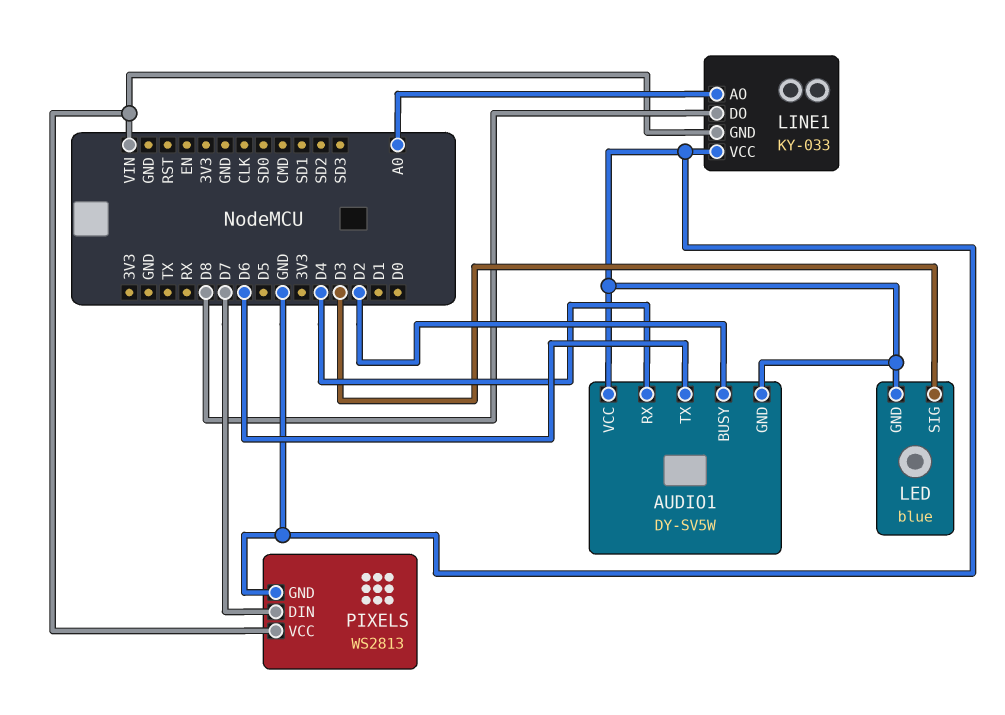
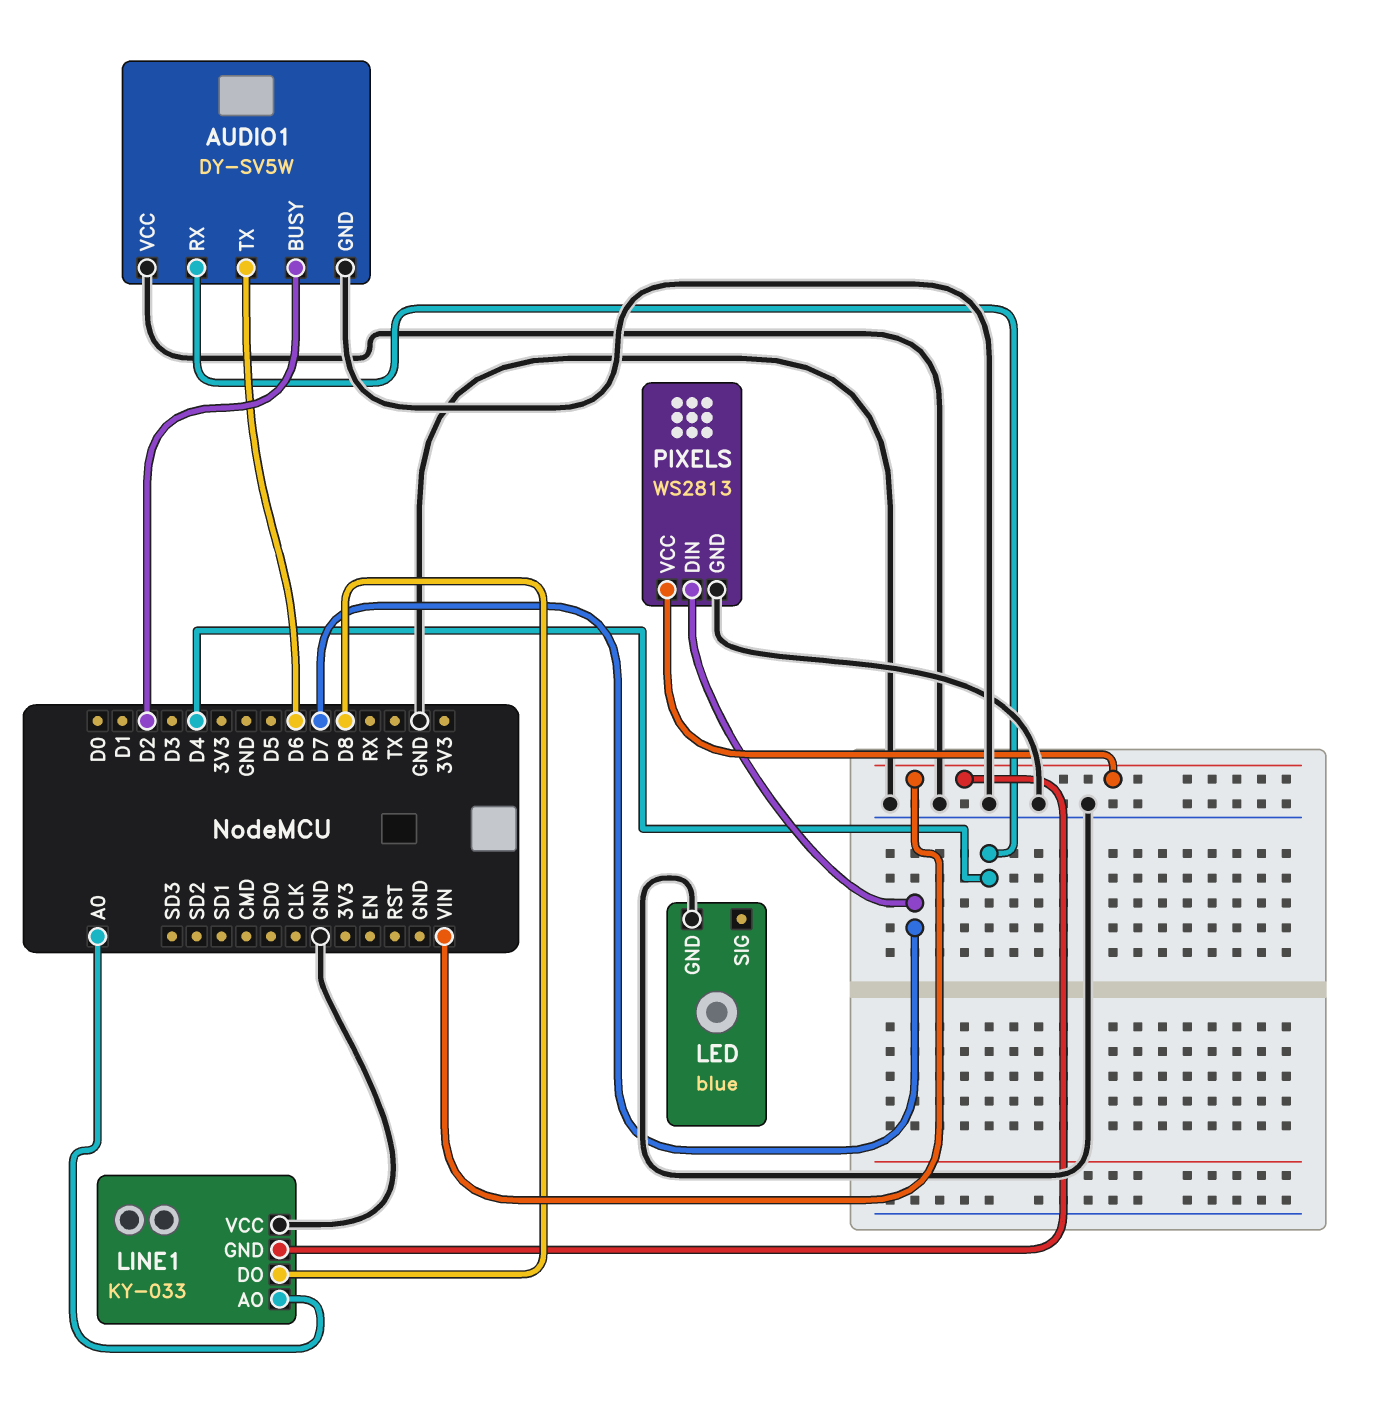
LED pin SIG: D3 -> none

